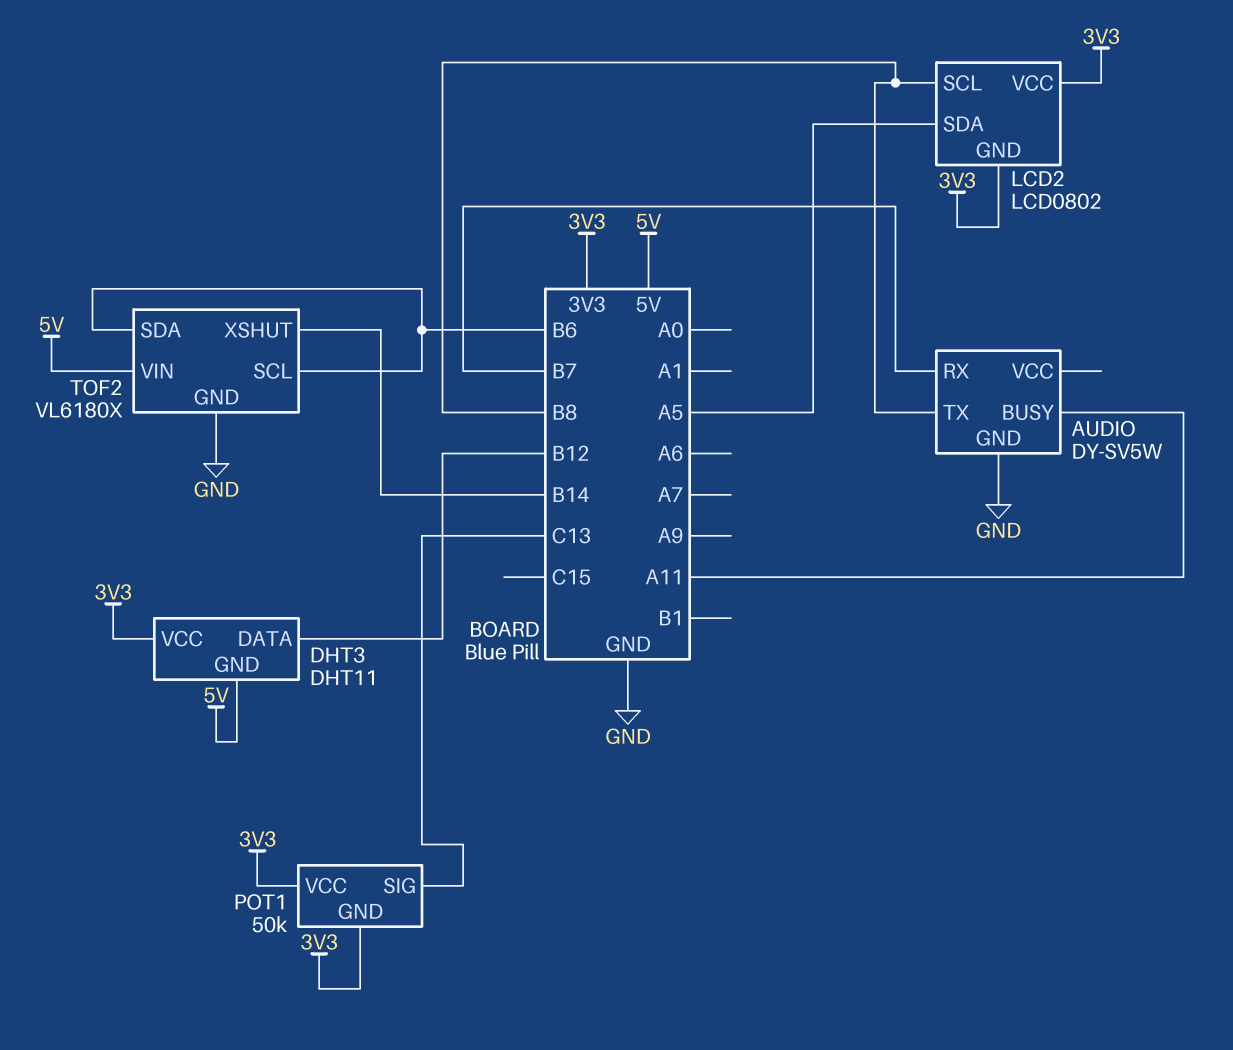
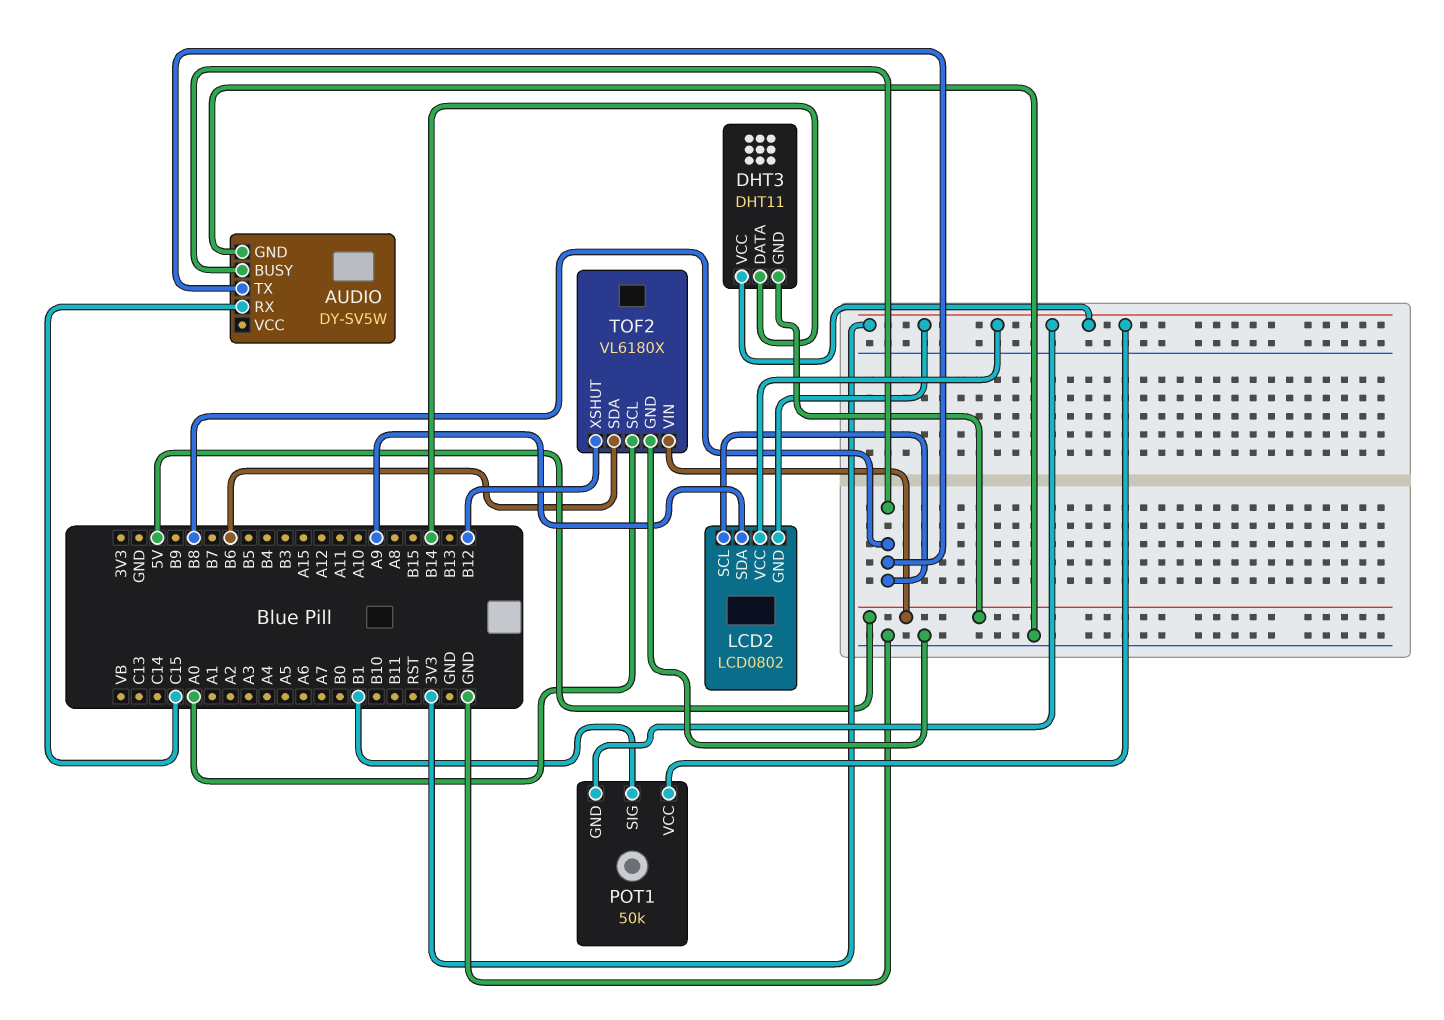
AUDIO pin BUSY: A11 -> B8
AUDIO pin RX: B7 -> C15
DHT3 pin DATA: B12 -> B14
LCD2 pin SDA: A5 -> A9
POT1 pin SIG: C13 -> B1
TOF2 pin SCL: B6 -> A0
TOF2 pin XSHUT: B14 -> B12

